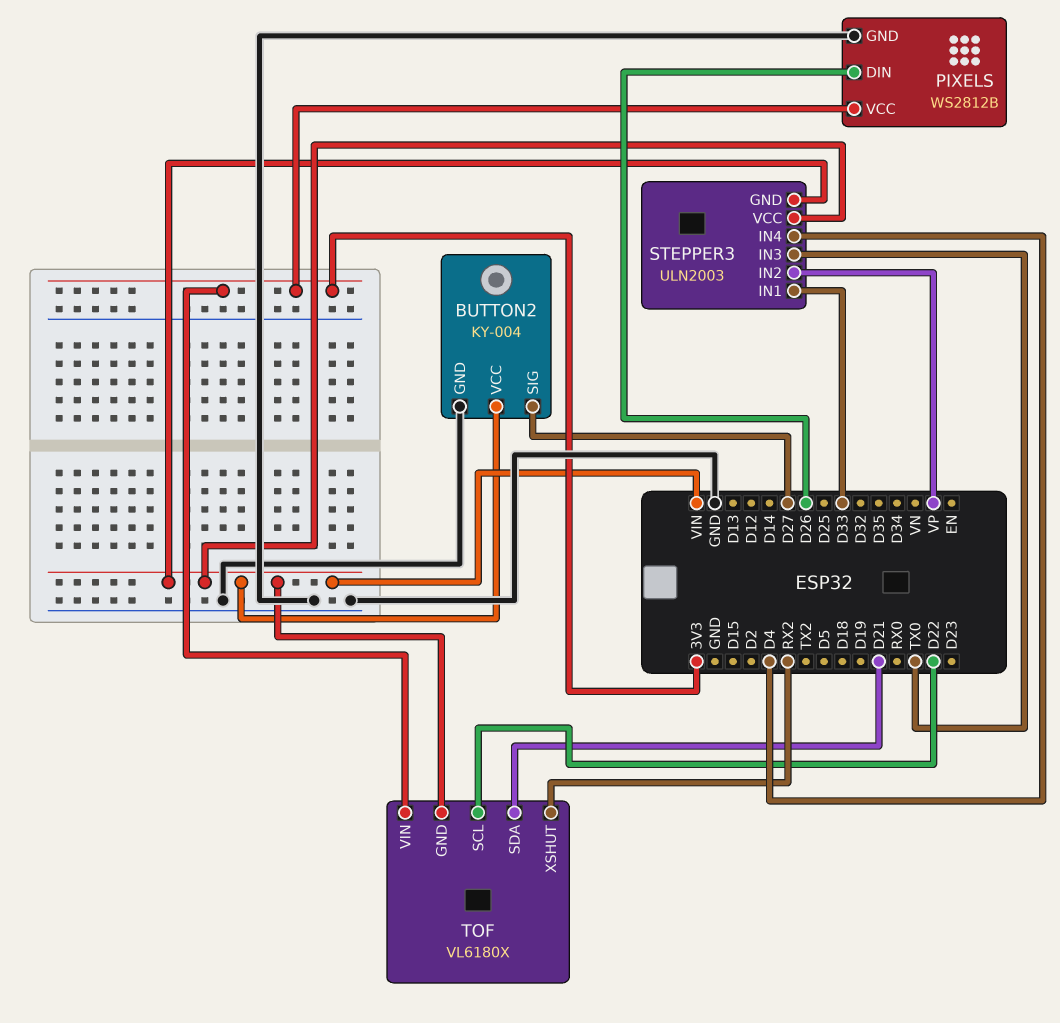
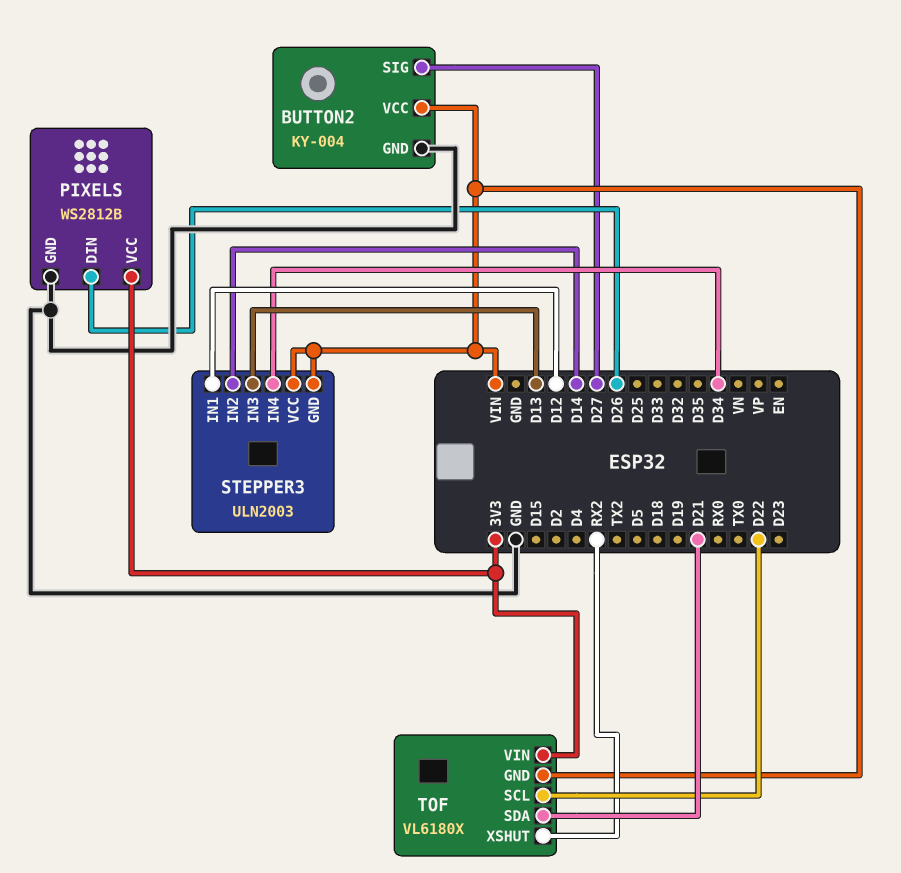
STEPPER3 pin IN1: D33 -> D12
STEPPER3 pin IN2: VP -> D14
STEPPER3 pin IN3: TX0 -> D13
STEPPER3 pin IN4: D4 -> D34

